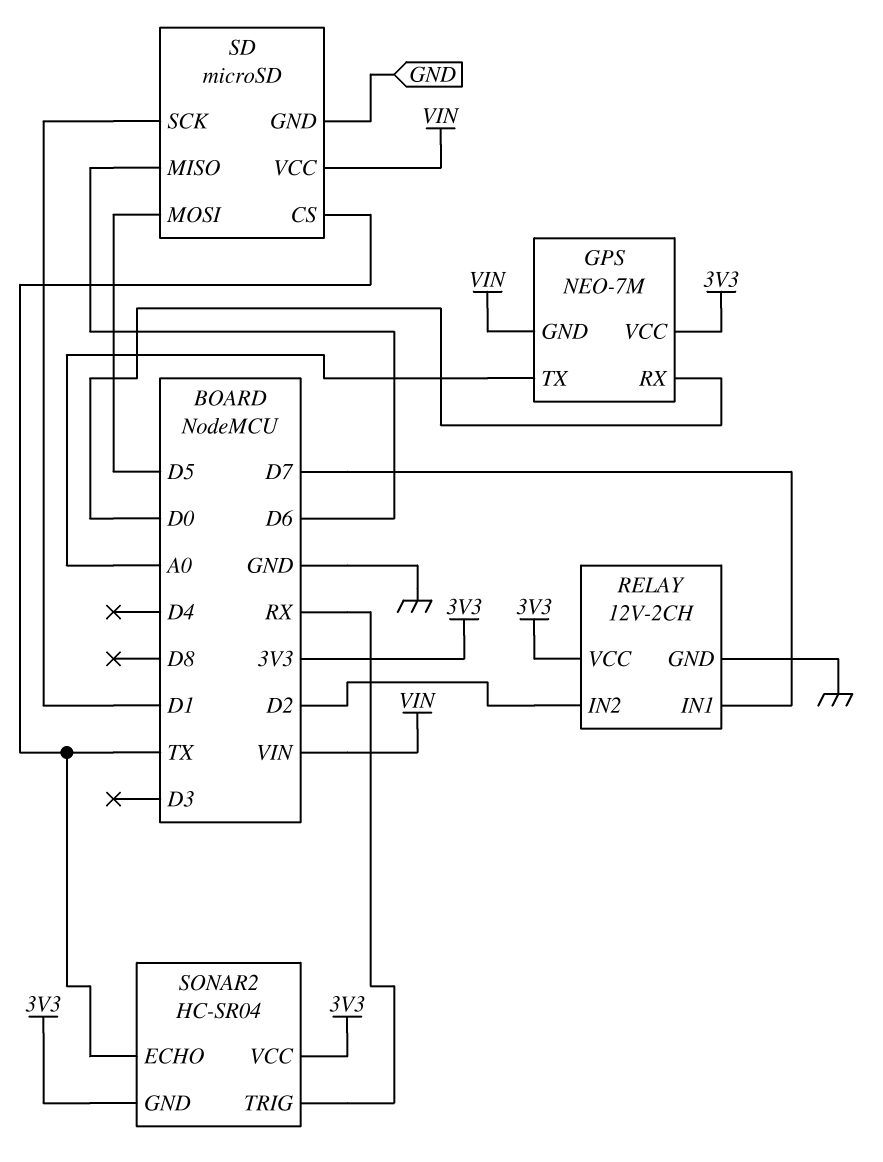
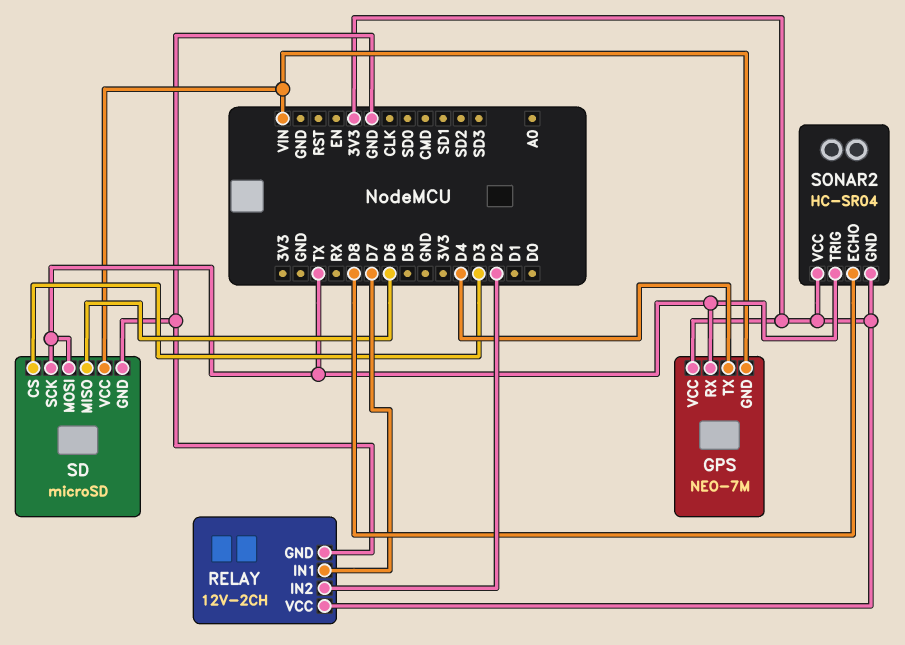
GPS pin RX: D0 -> TX
GPS pin TX: A0 -> D4
SD pin CS: TX -> D3
SD pin MOSI: D5 -> TX
SD pin SCK: D1 -> TX
SONAR2 pin ECHO: TX -> D8
SONAR2 pin TRIG: RX -> TX

